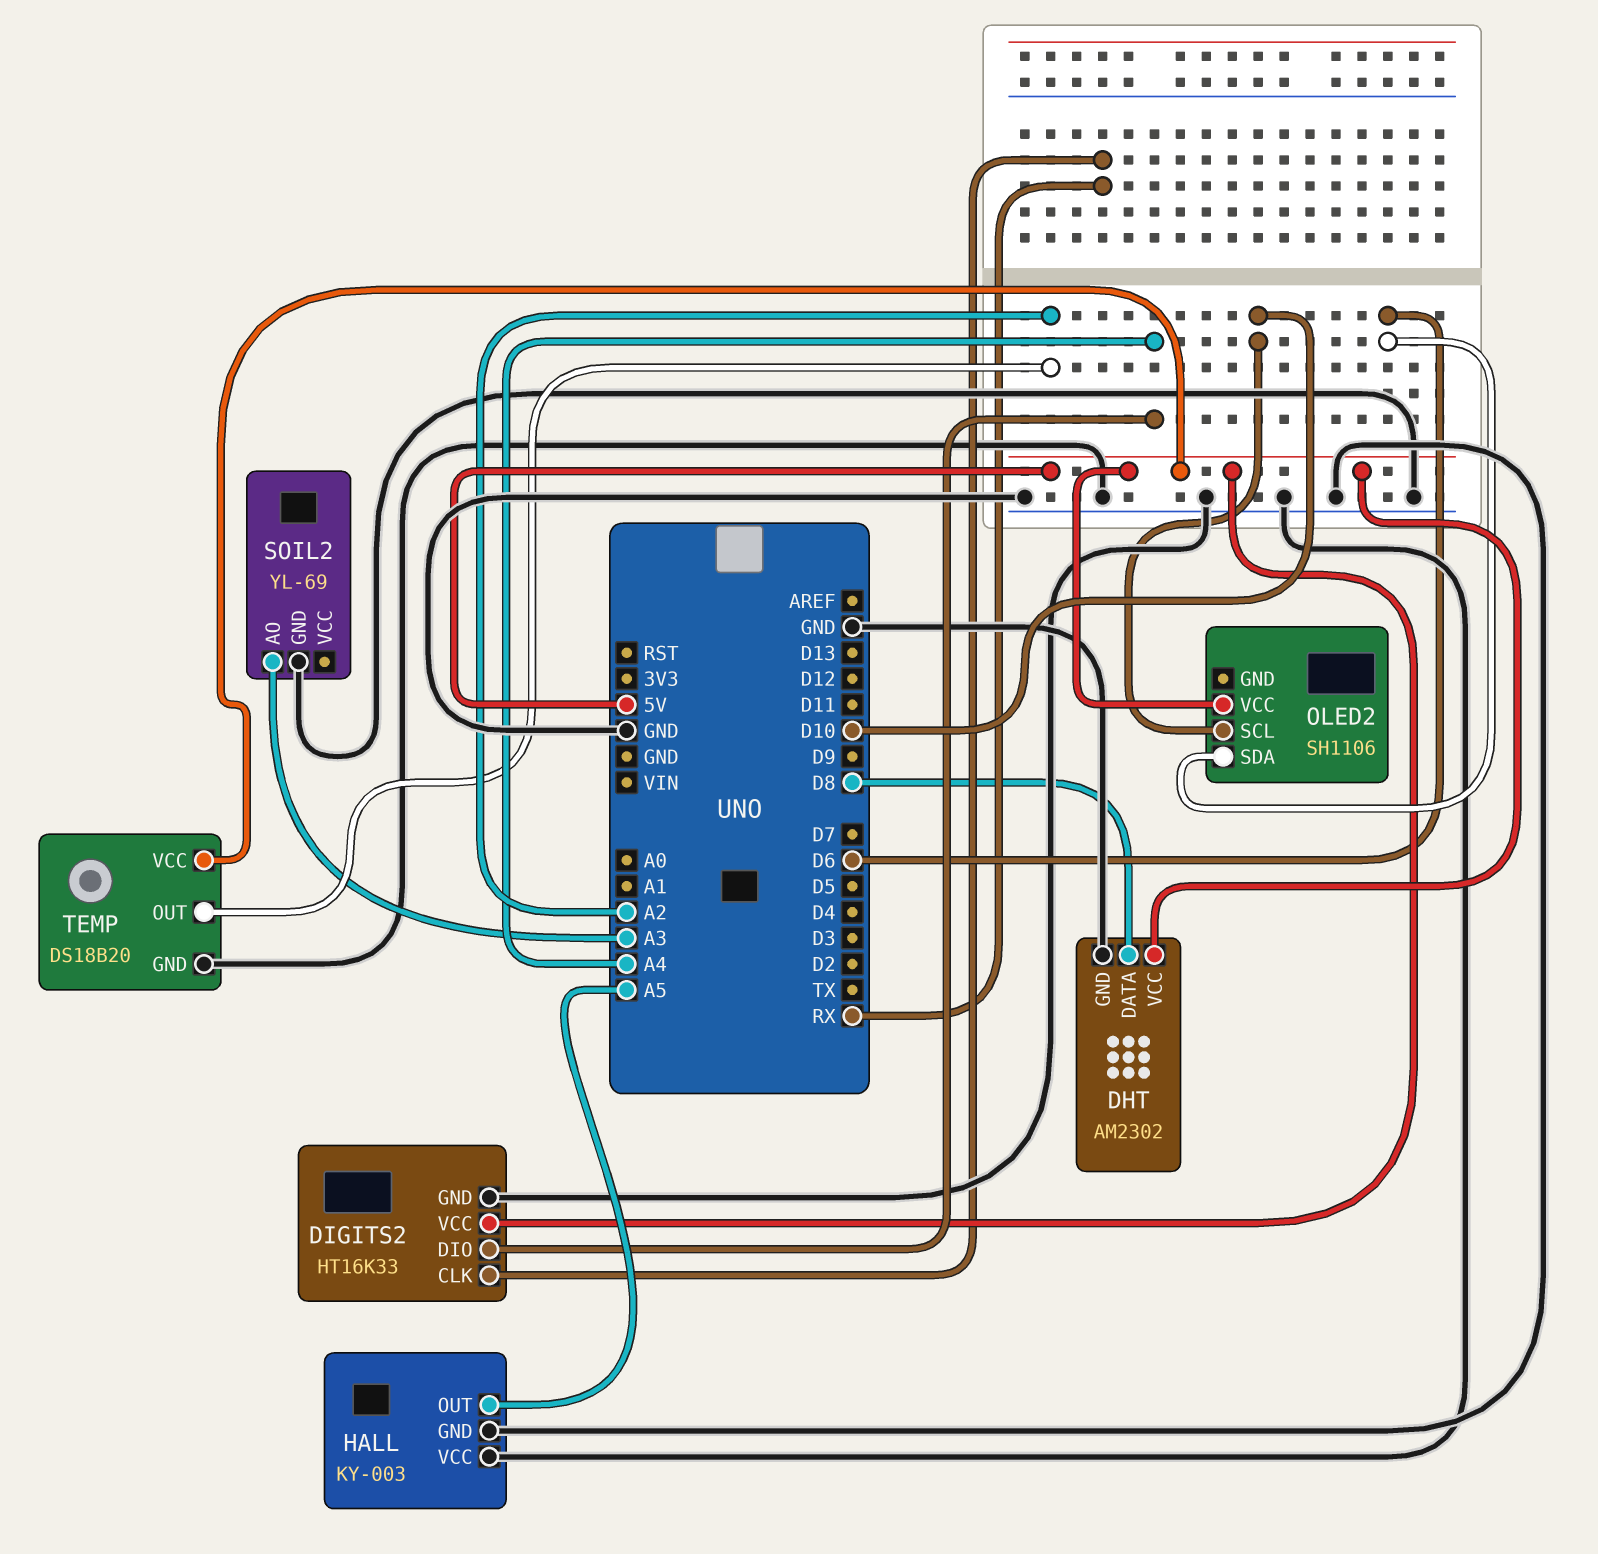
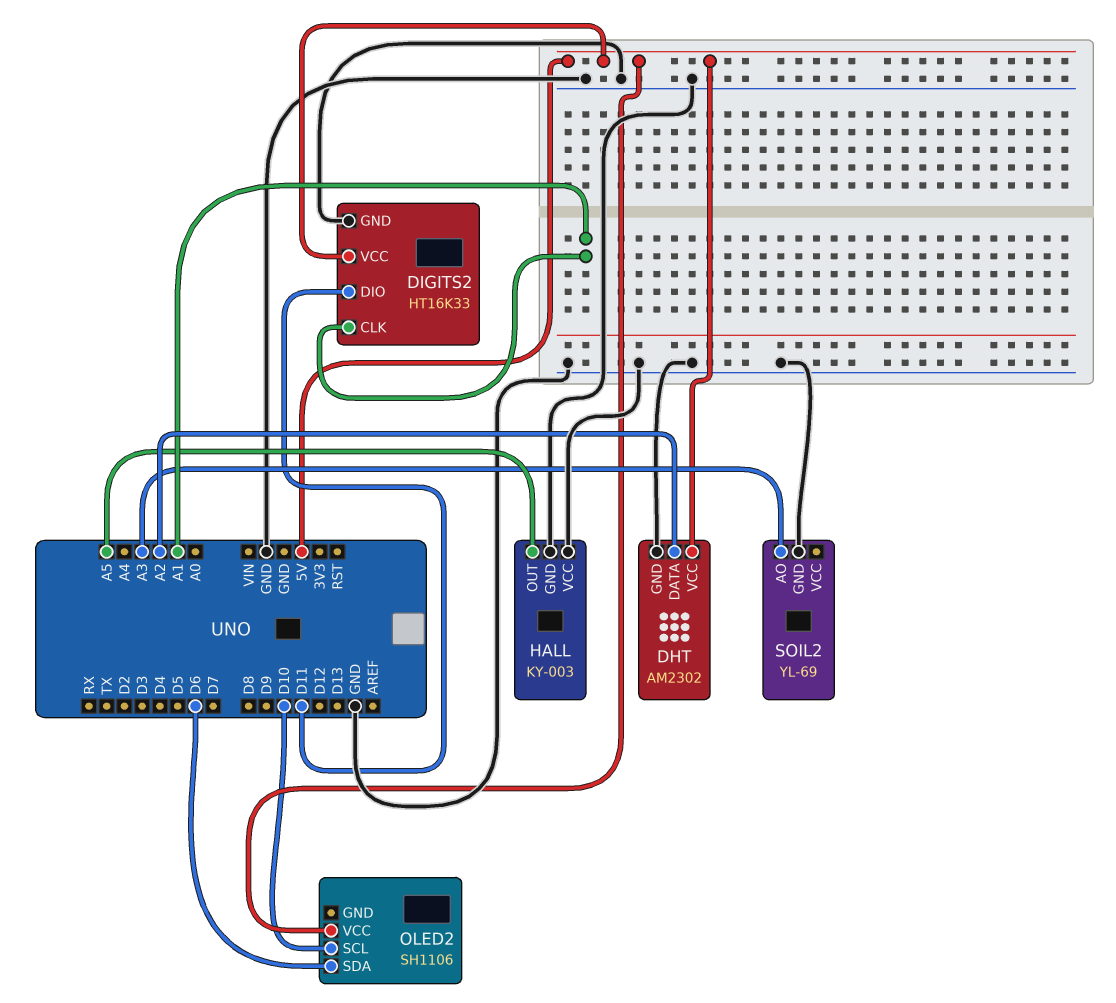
DHT pin DATA: D8 -> A2
DIGITS2 pin CLK: RX -> A1
DIGITS2 pin DIO: A4 -> D11
TEMP: DS18B20 -> none
TEMP pin GND: GND -> none
TEMP pin OUT: A2 -> none
TEMP pin VCC: 5V -> none

